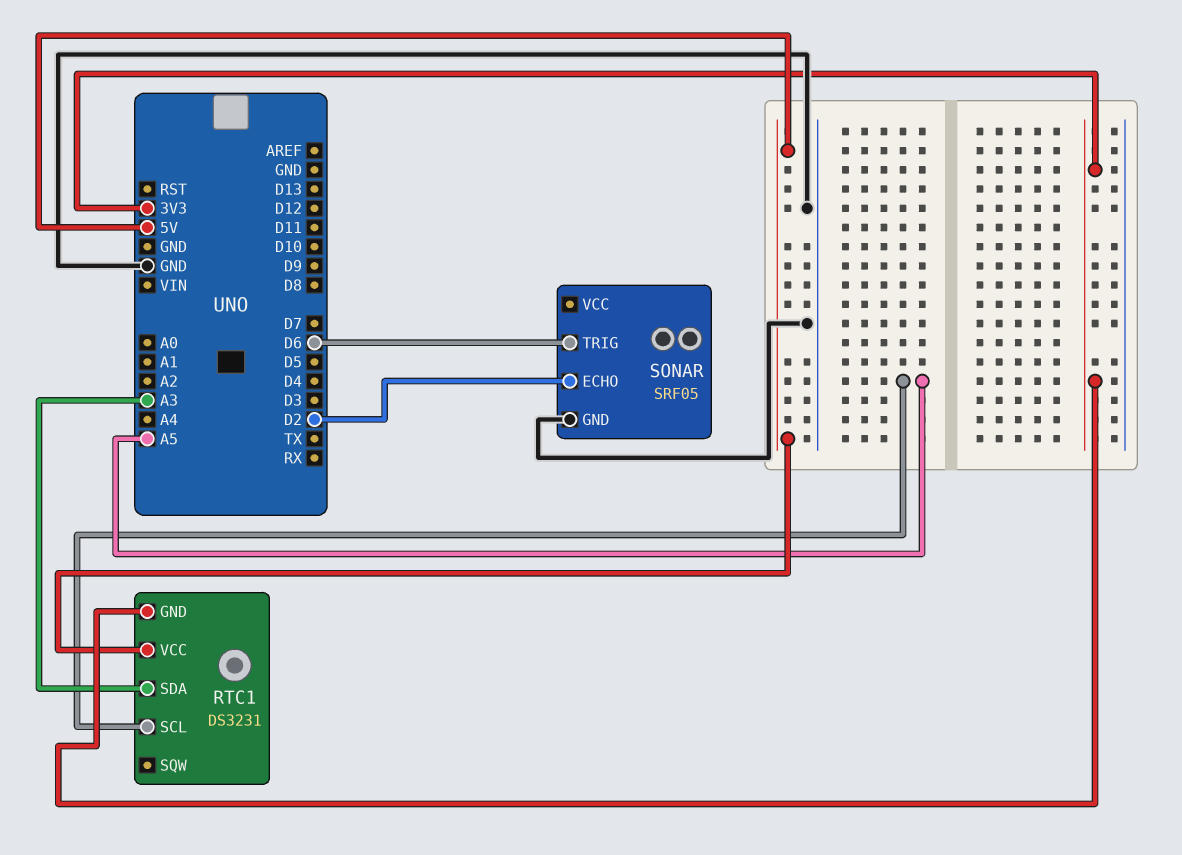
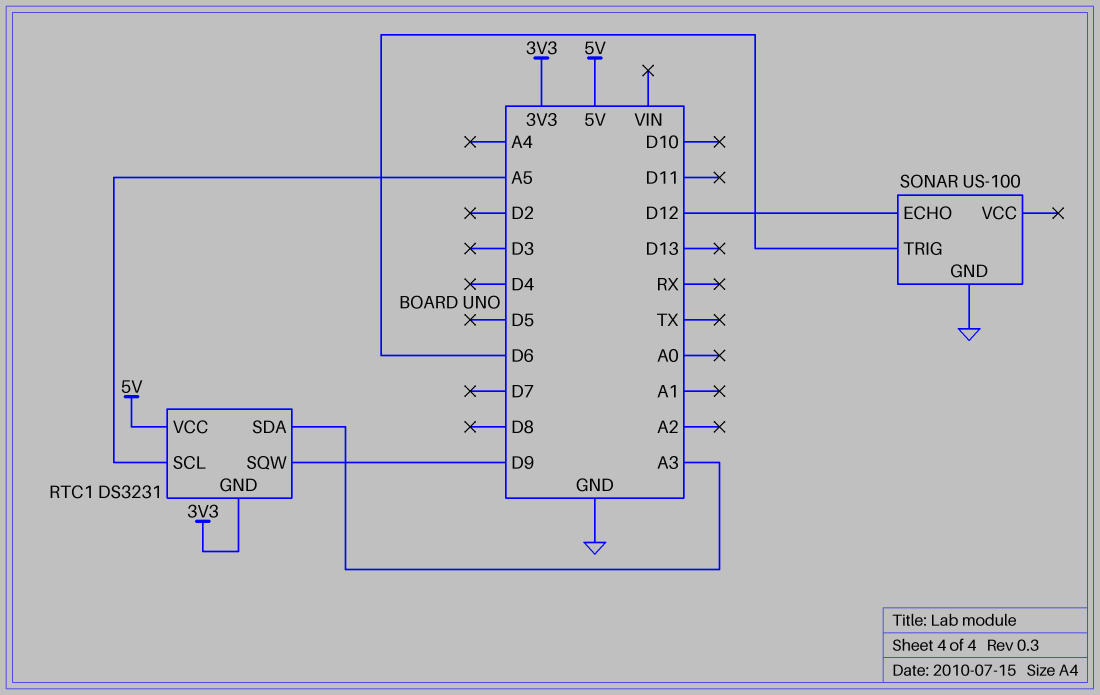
RTC1 pin SQW: none -> D9
SONAR: SRF05 -> US-100
SONAR pin ECHO: D2 -> D12

